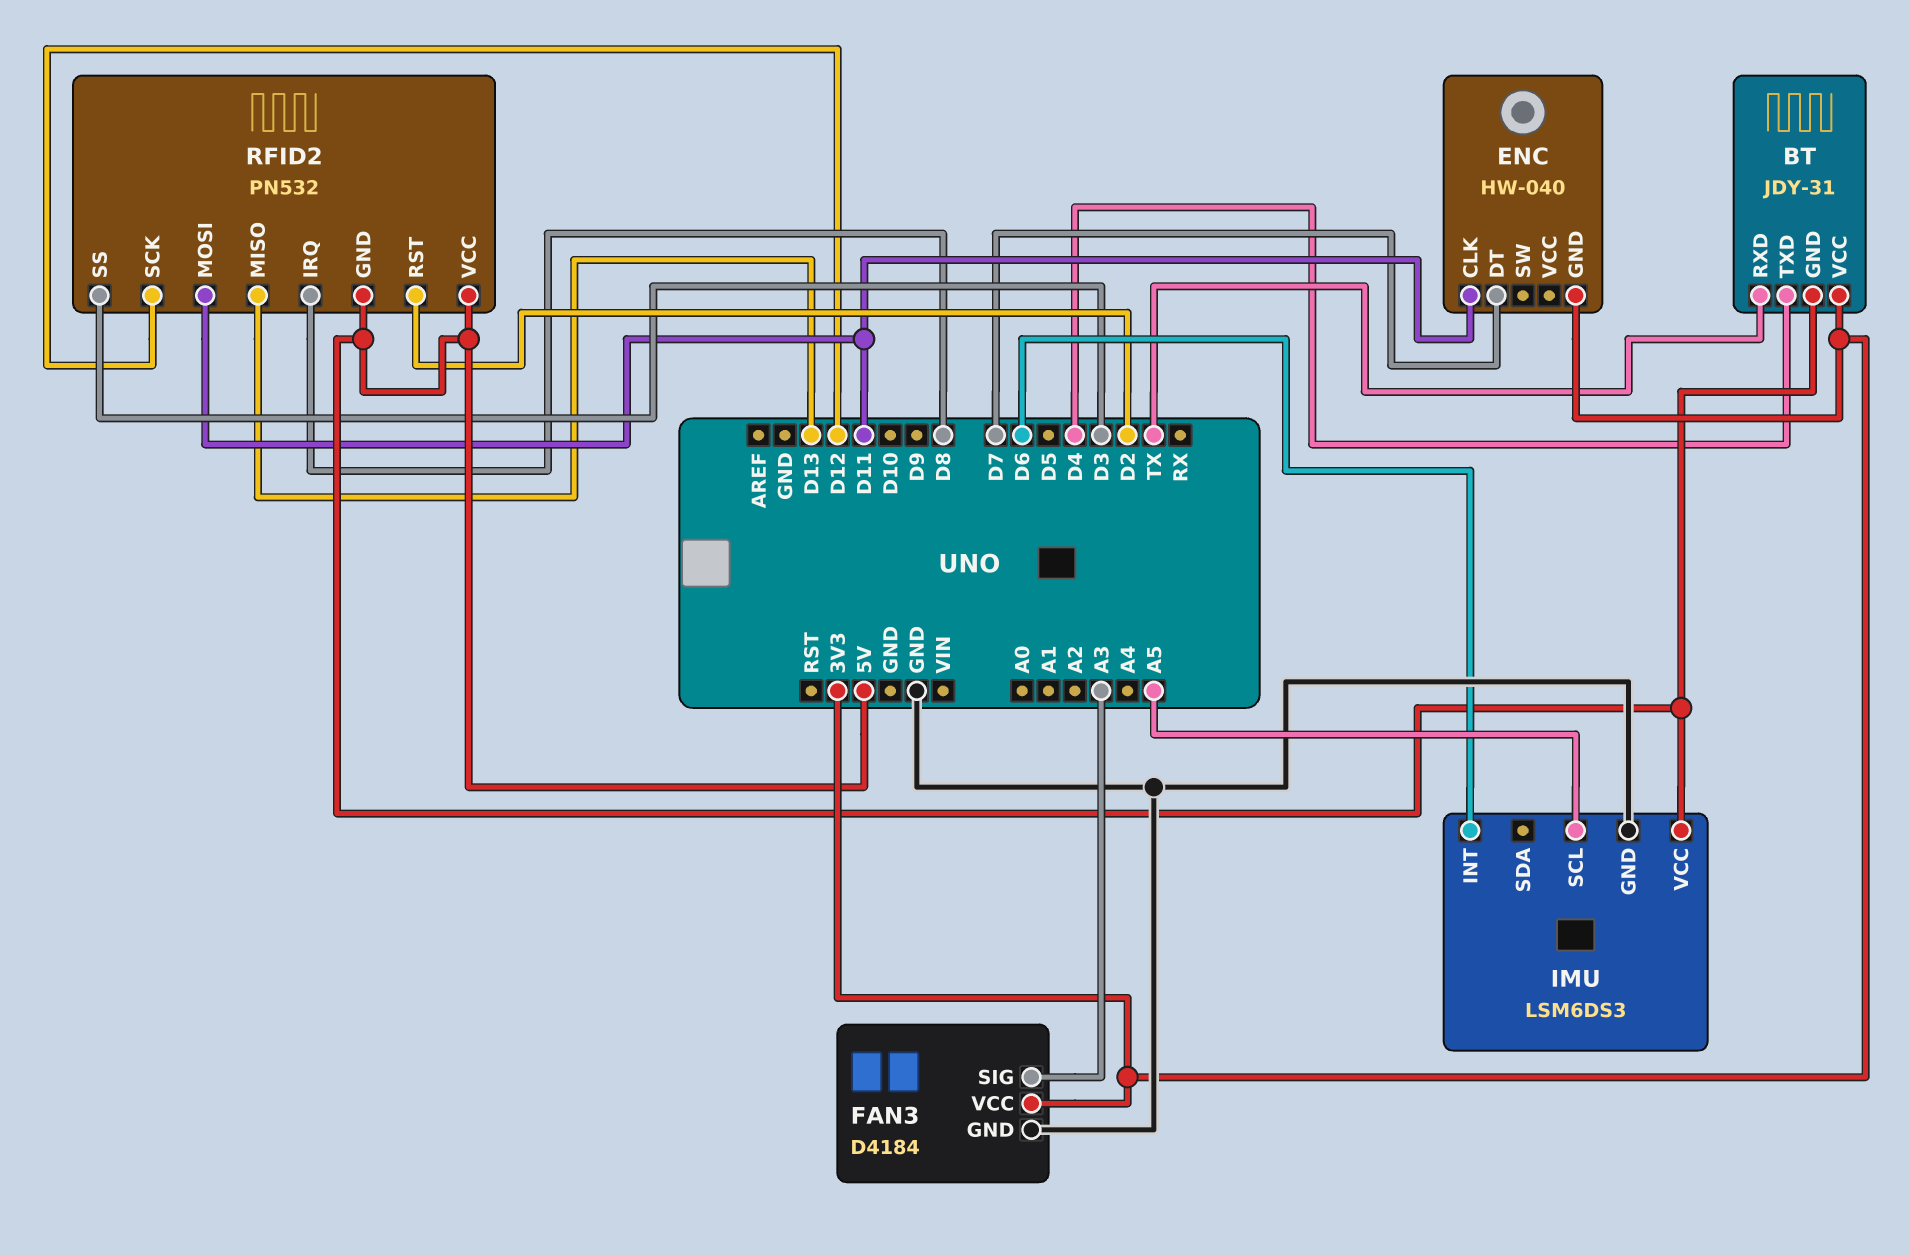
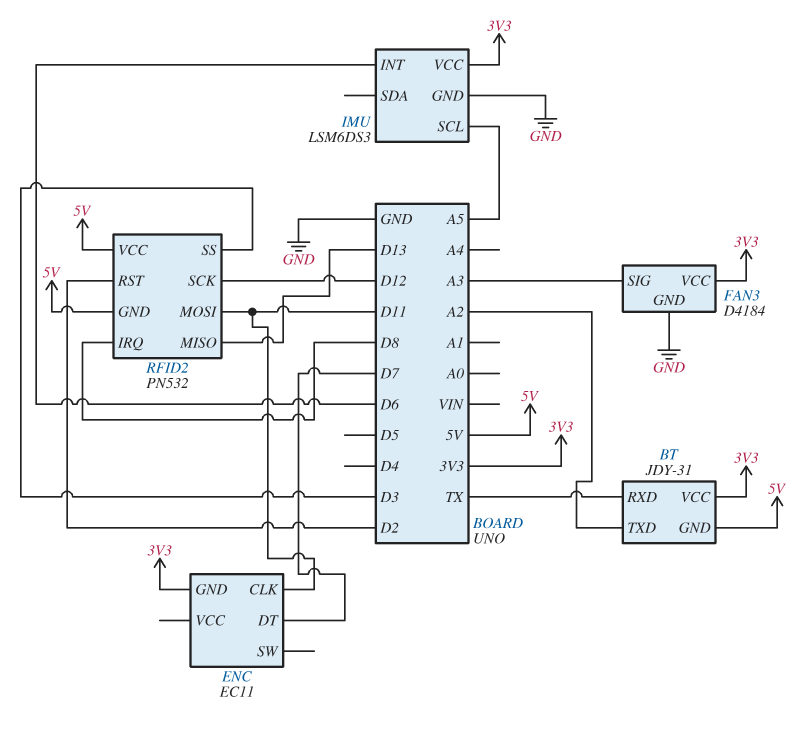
BT pin TXD: D4 -> A2
ENC: HW-040 -> EC11
IMU pin VCC: 5V -> 3V3

